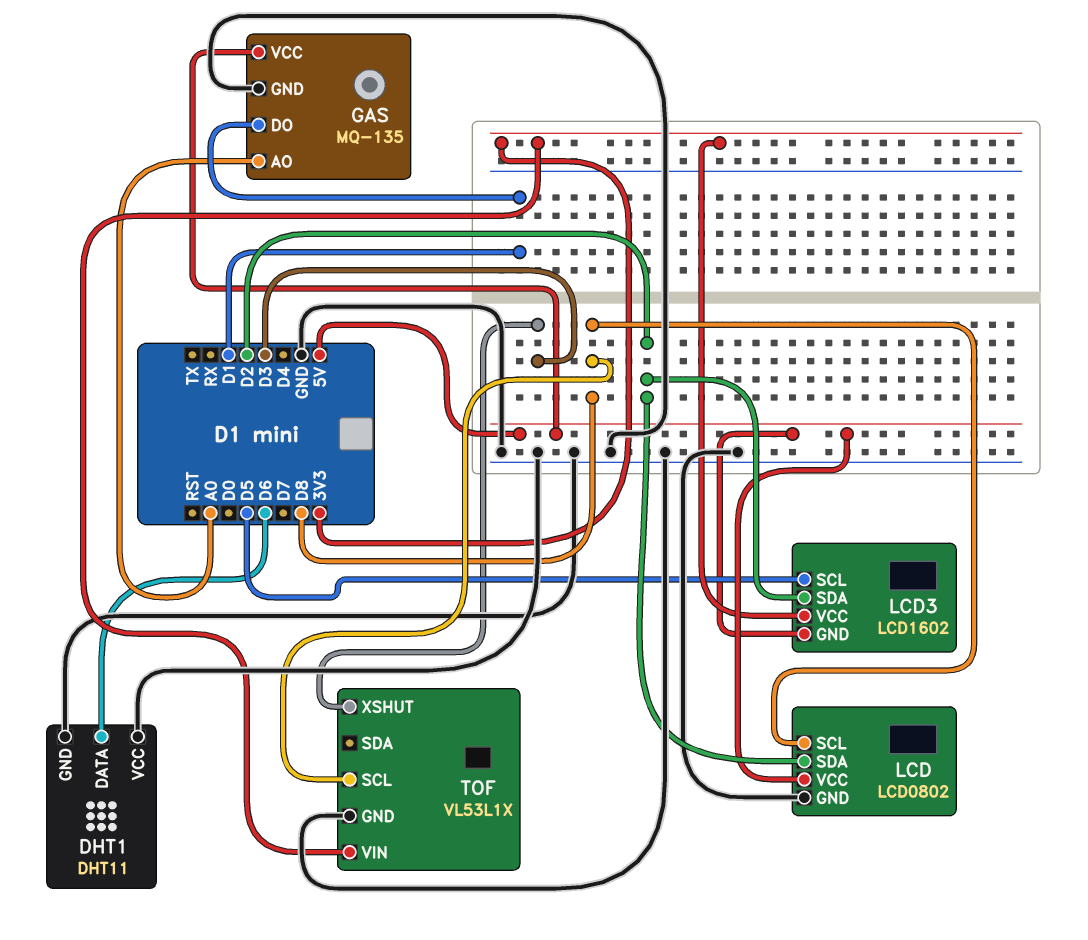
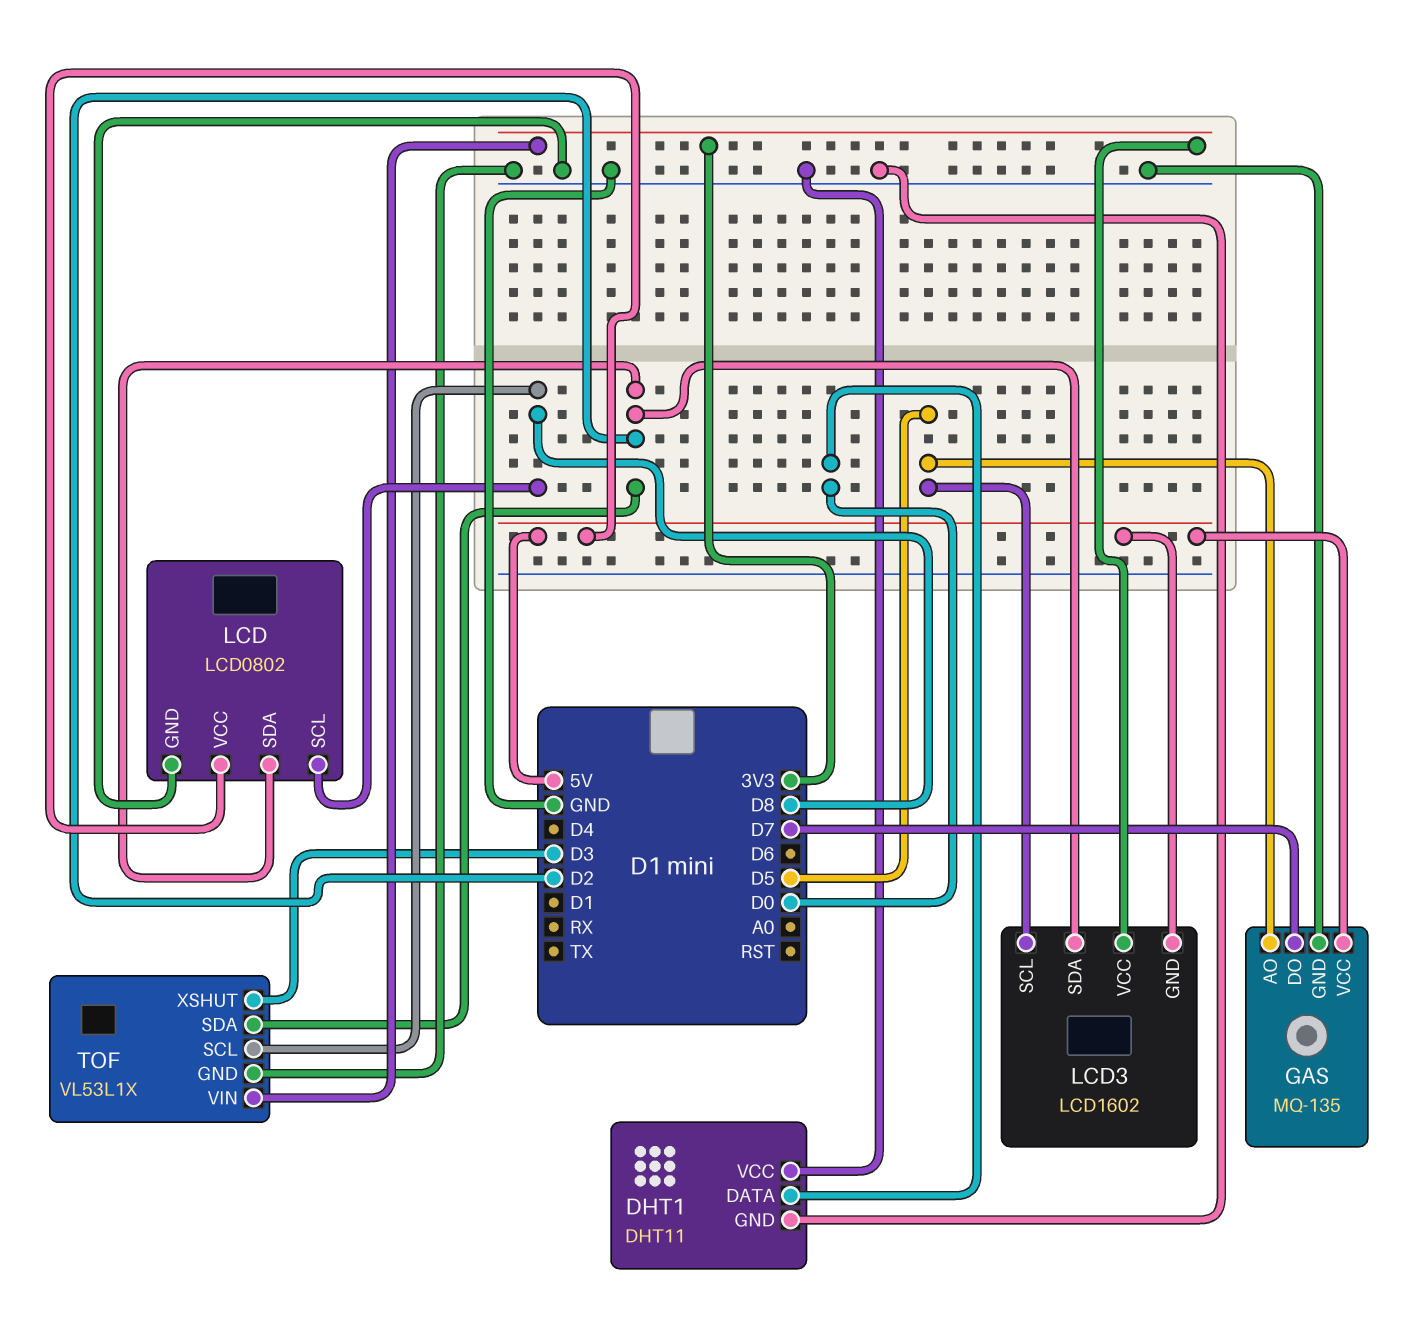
DHT1 pin DATA: D6 -> D0
GAS pin AO: A0 -> D5
GAS pin DO: D1 -> D7
TOF pin SDA: none -> D2

